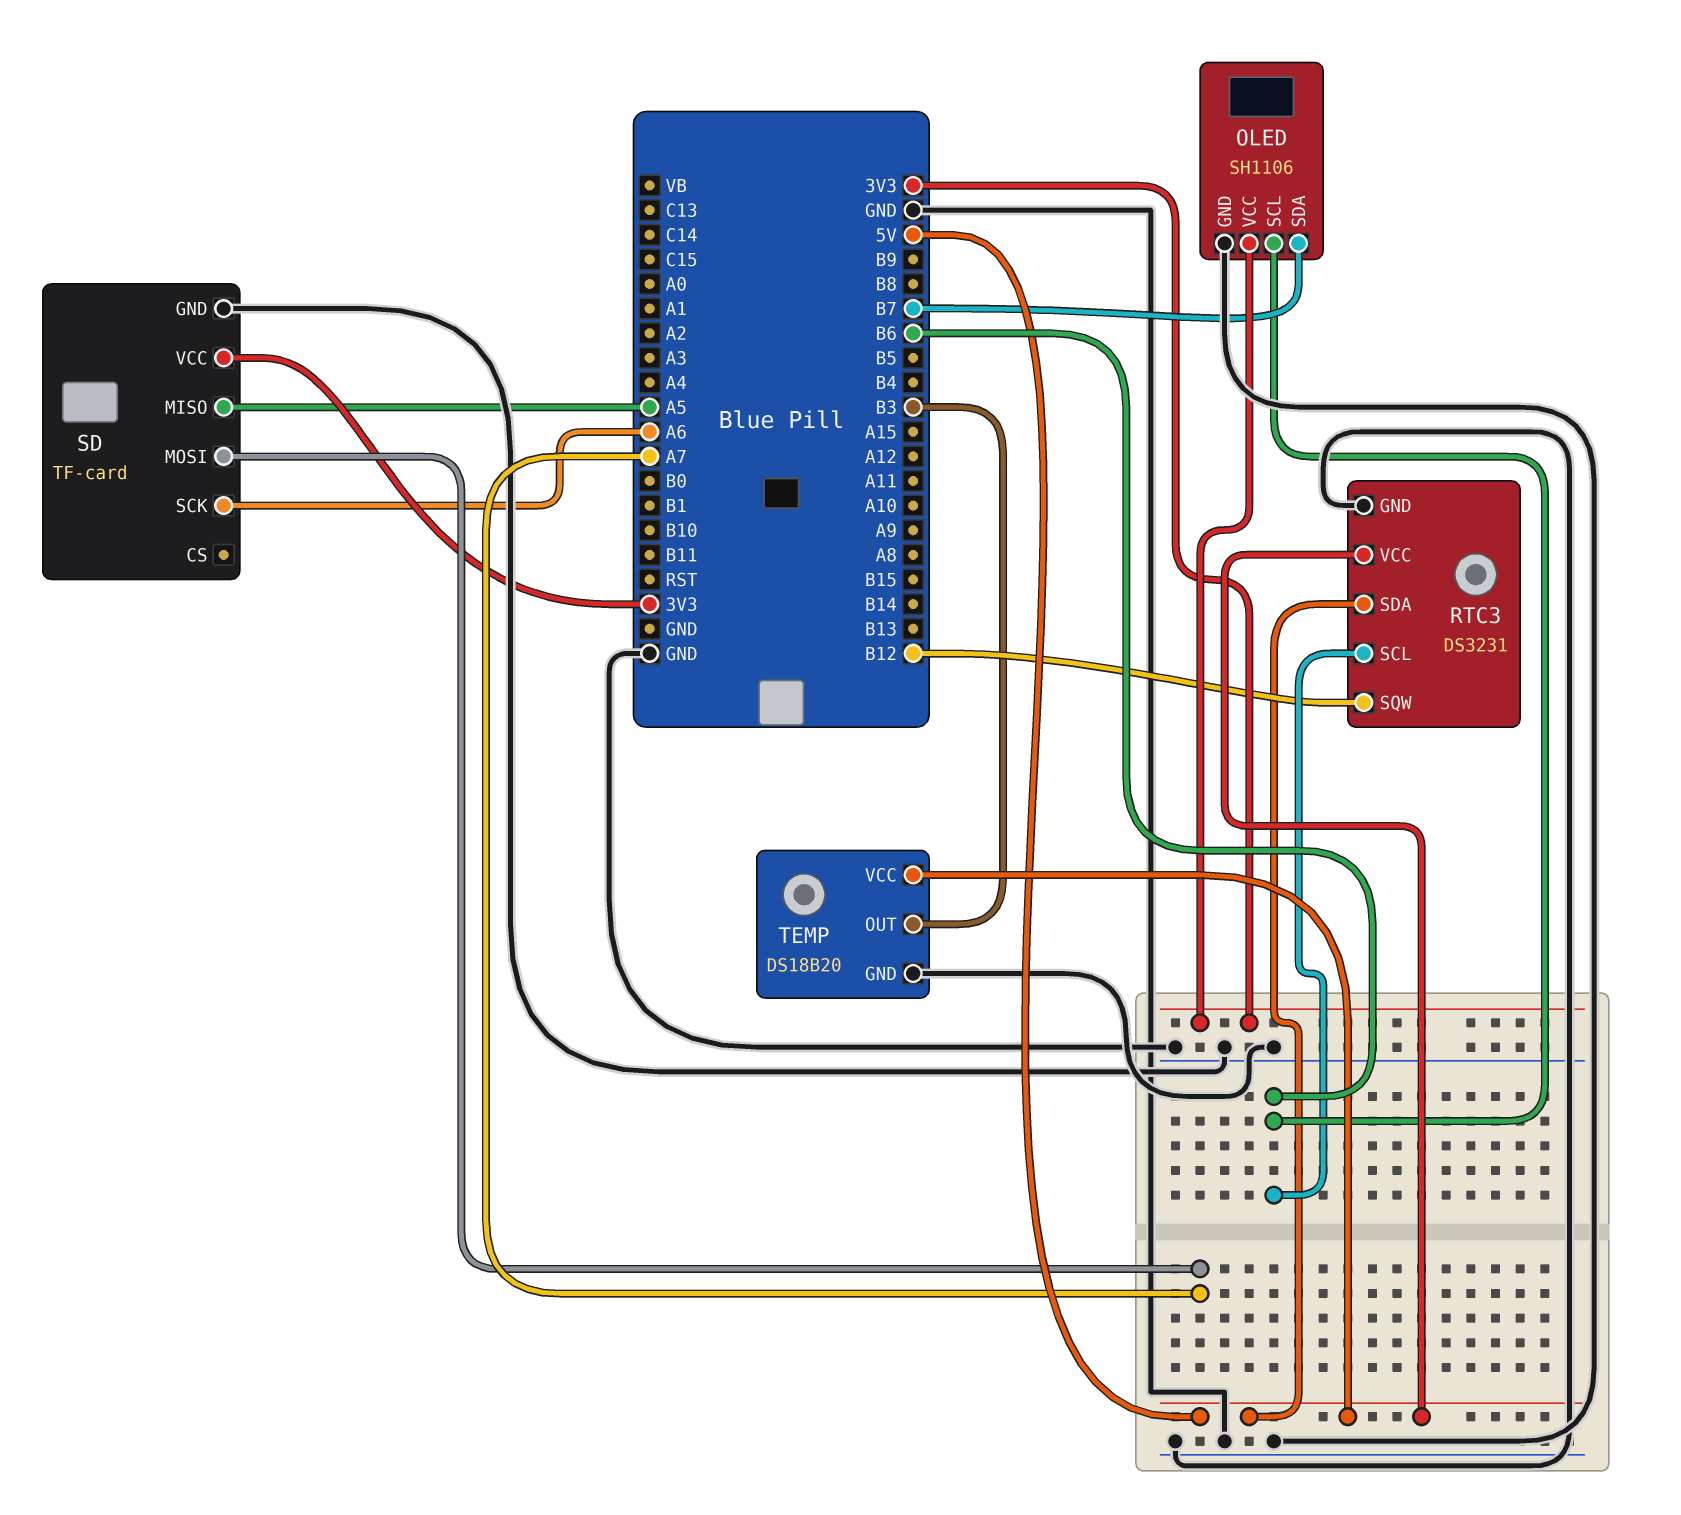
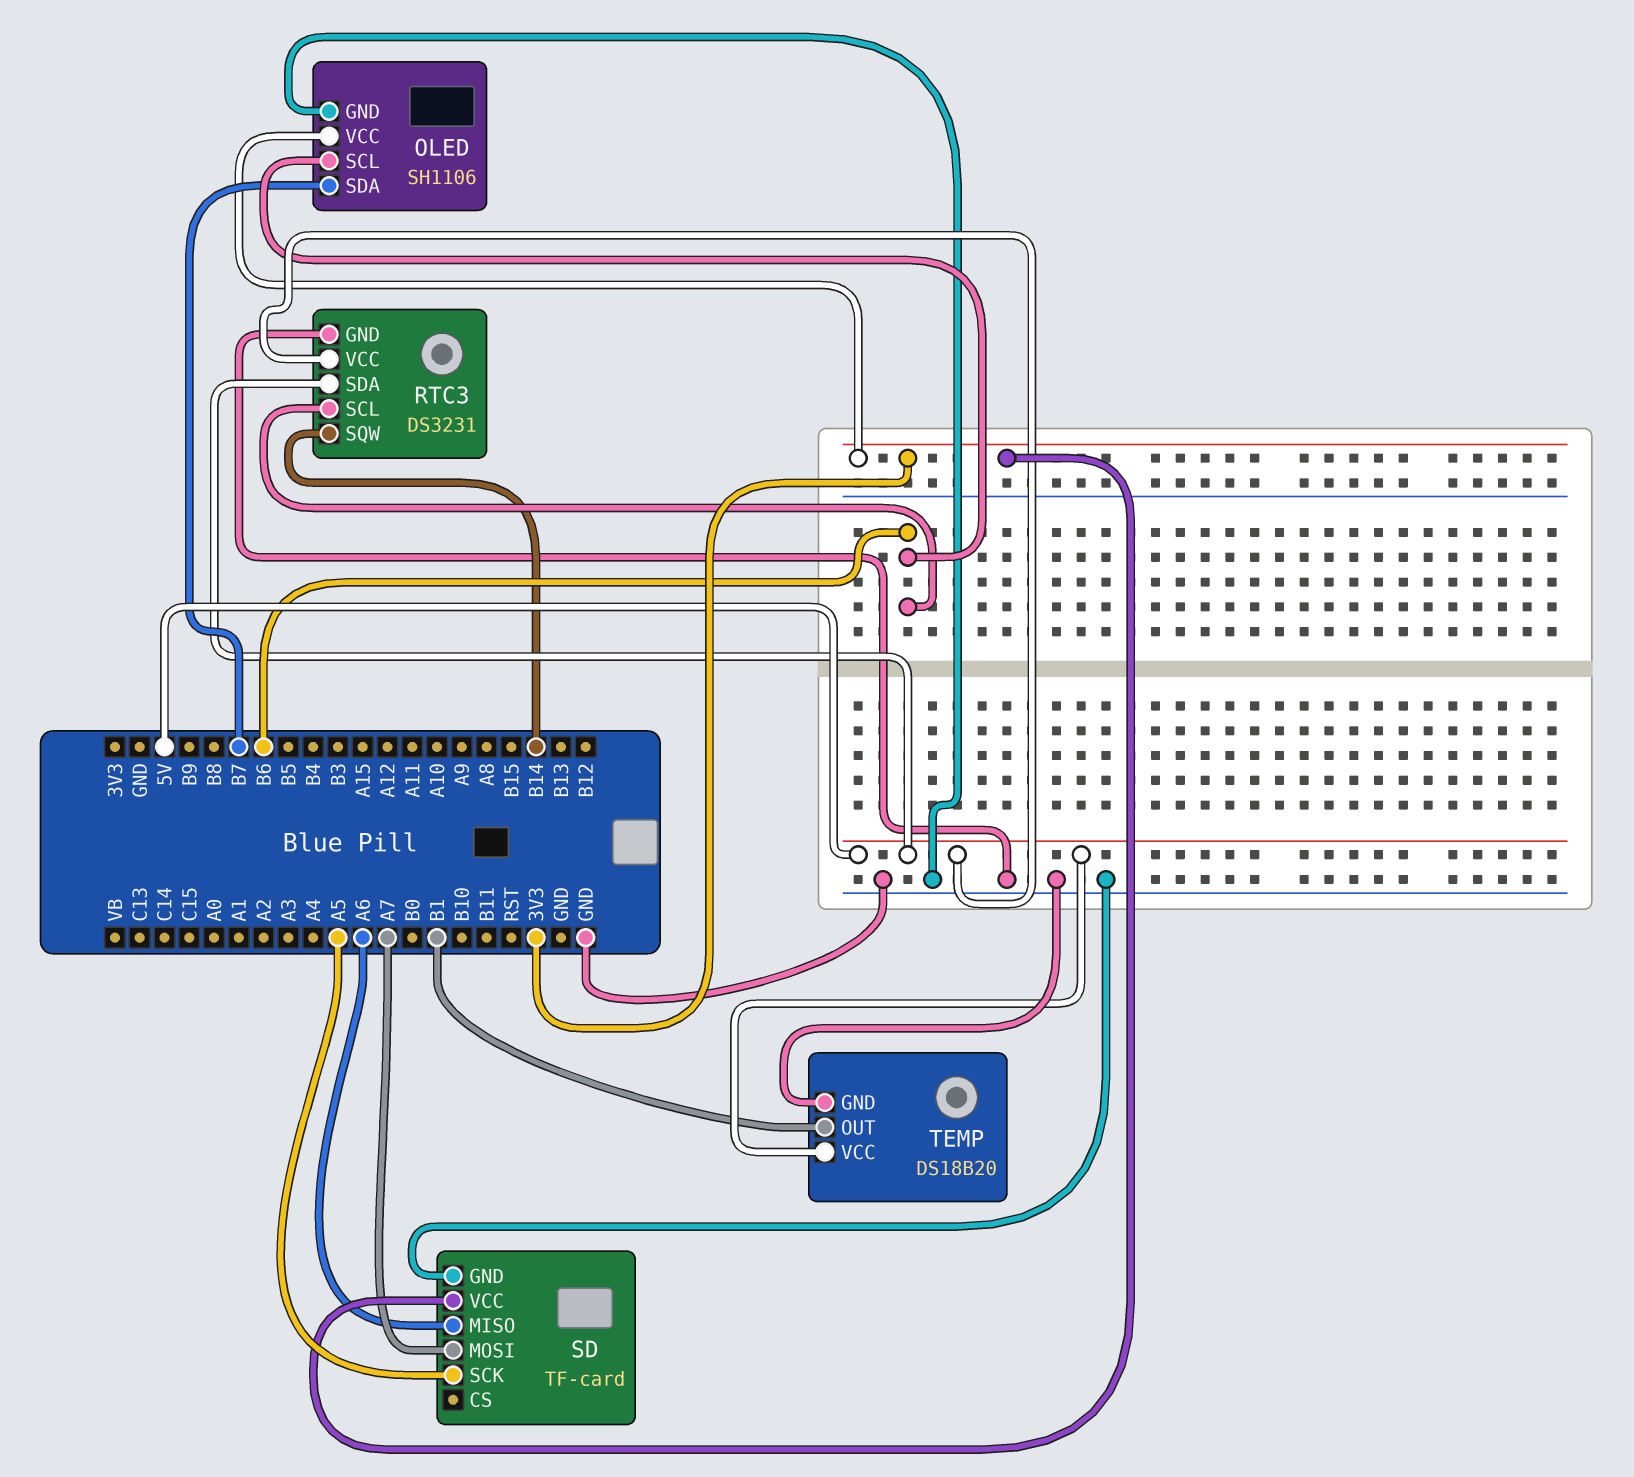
RTC3 pin SQW: B12 -> B14
SD pin MISO: A5 -> A6
SD pin SCK: A6 -> A5
TEMP pin OUT: B3 -> B1

